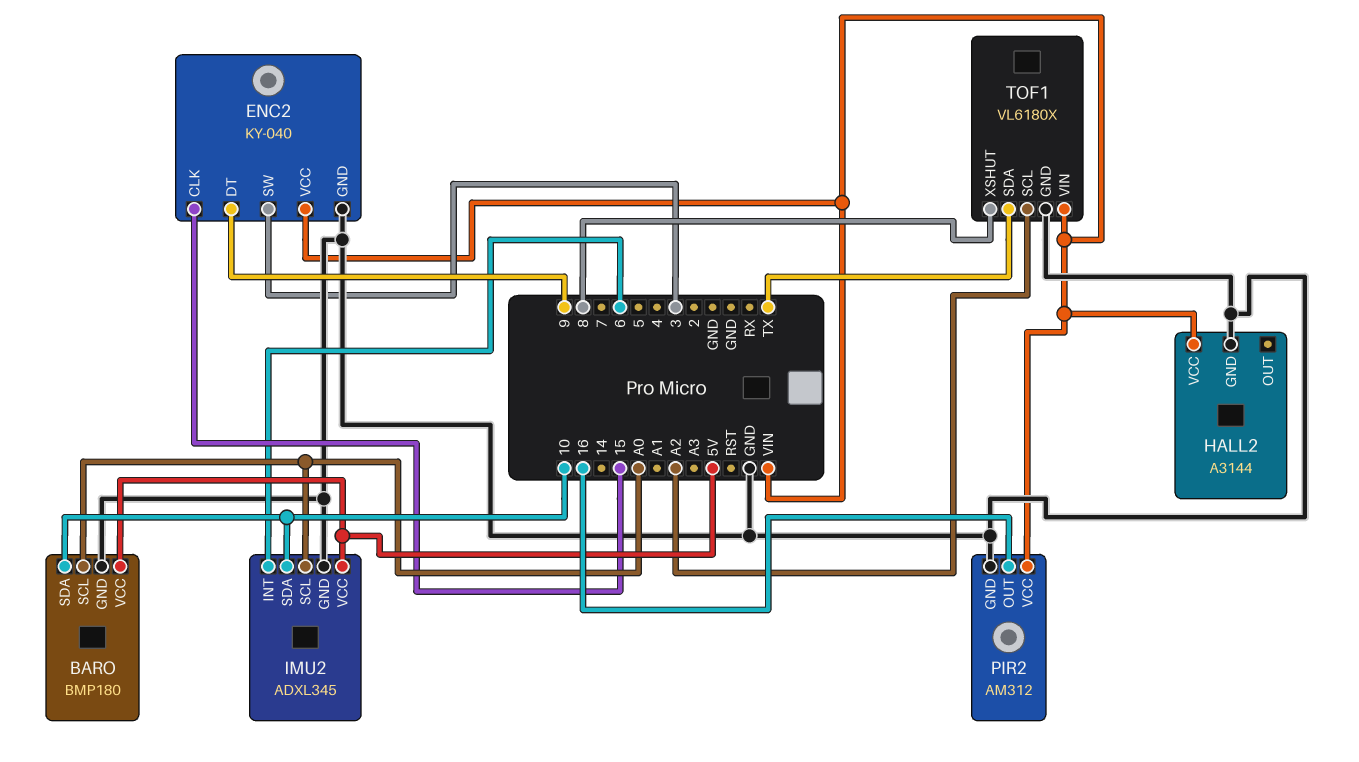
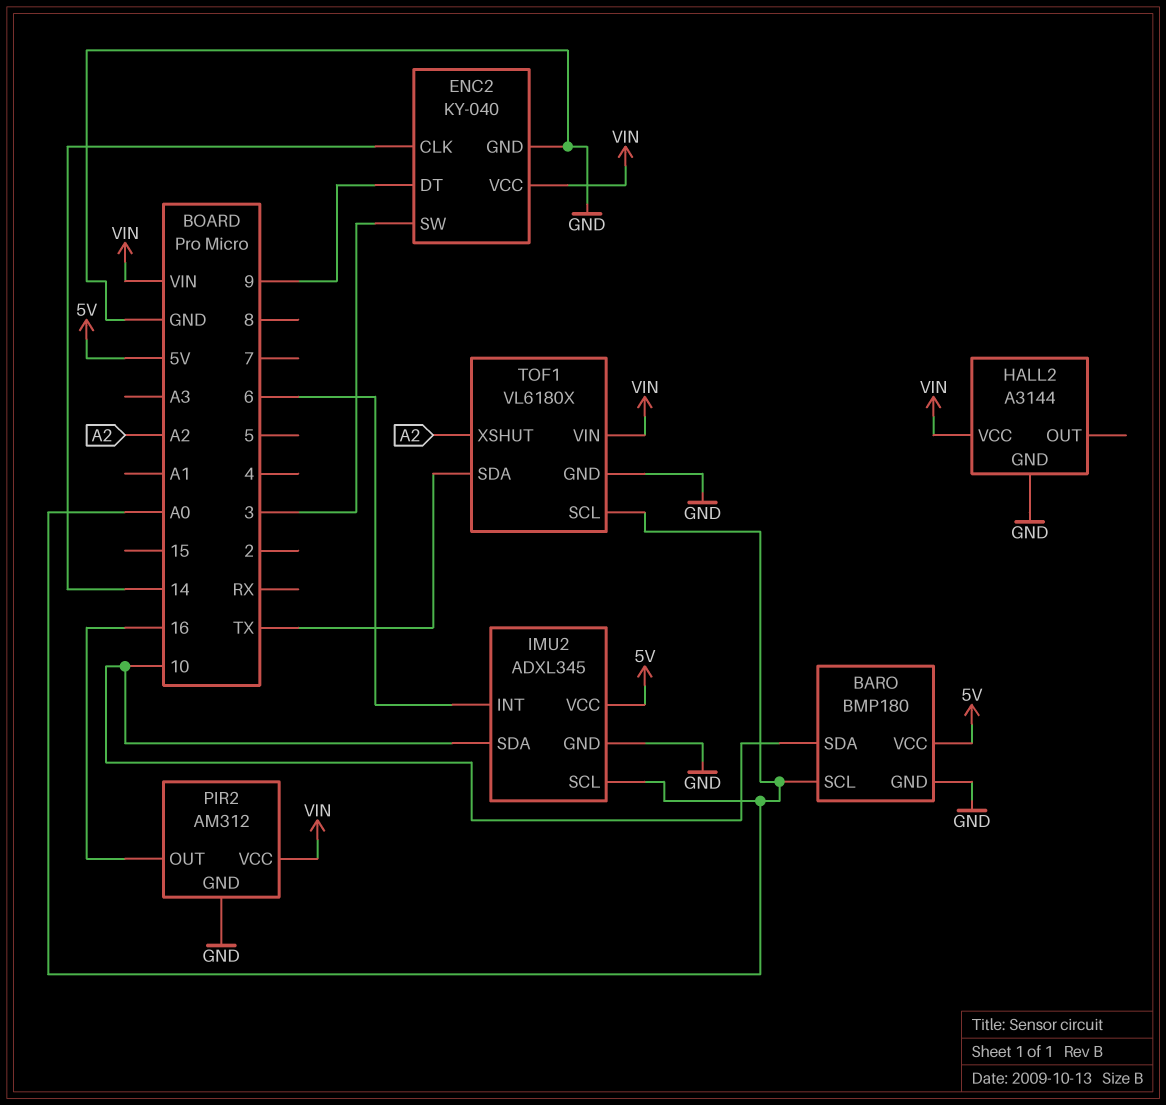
ENC2 pin CLK: 15 -> 14
TOF1 pin SCL: A2 -> A0
TOF1 pin XSHUT: 8 -> A2

